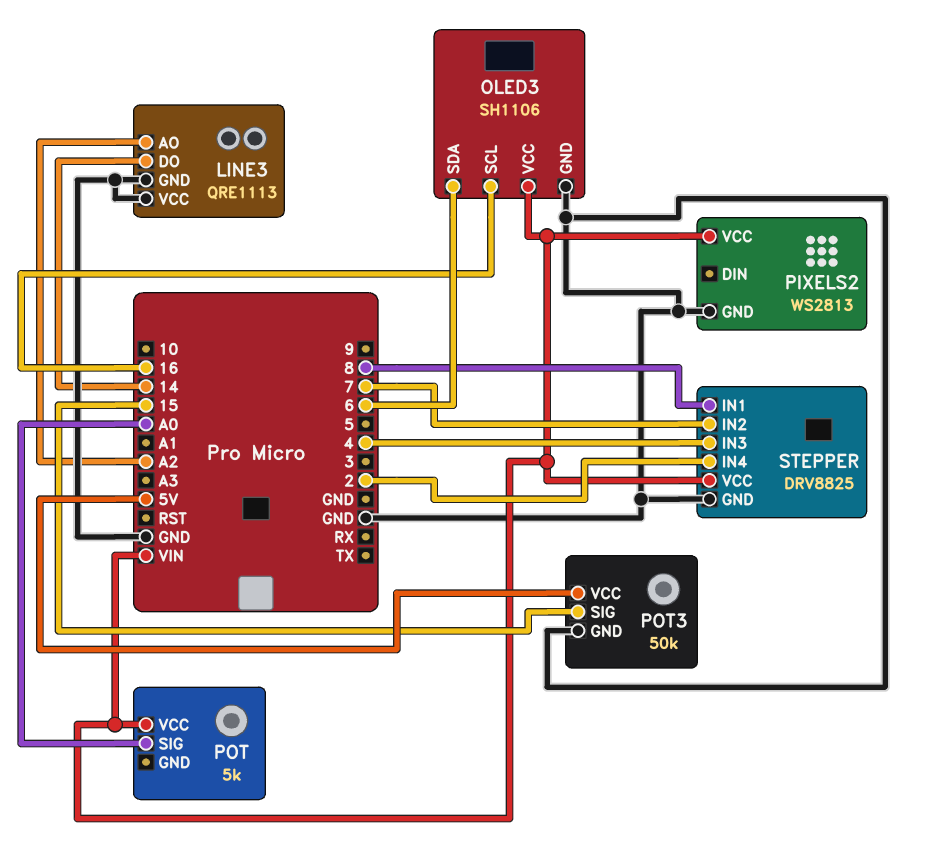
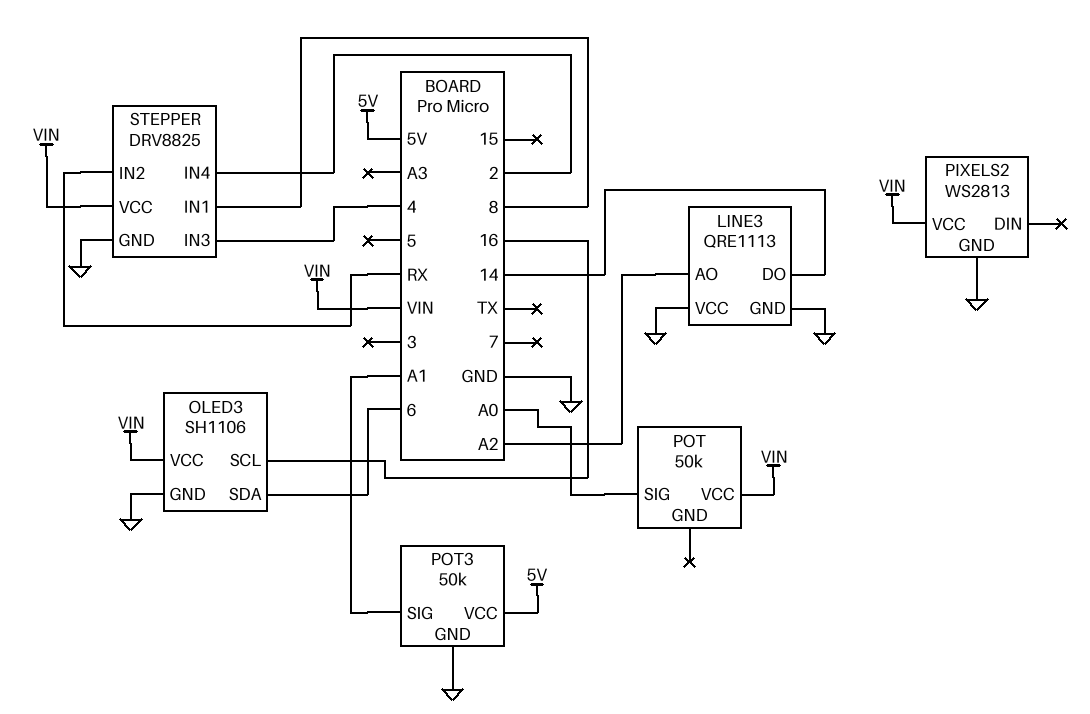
POT: 5k -> 50k
POT3 pin SIG: 15 -> A1
STEPPER pin IN2: 7 -> RX

